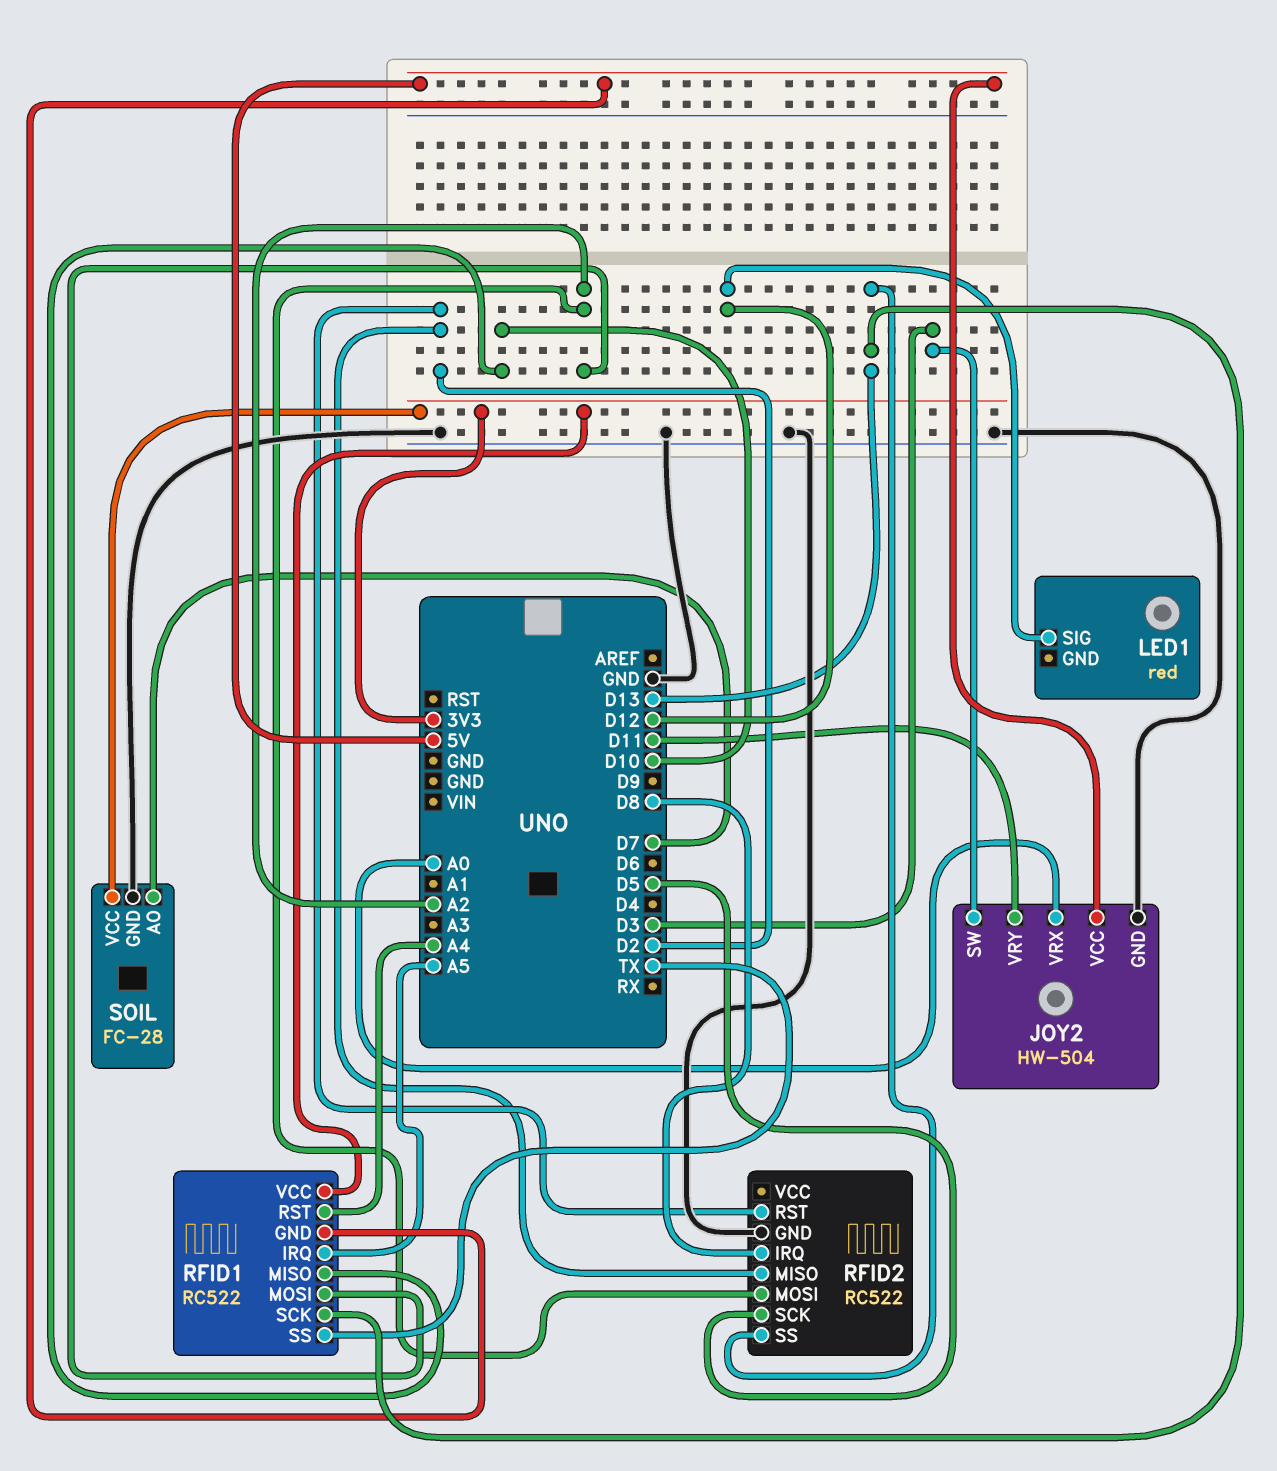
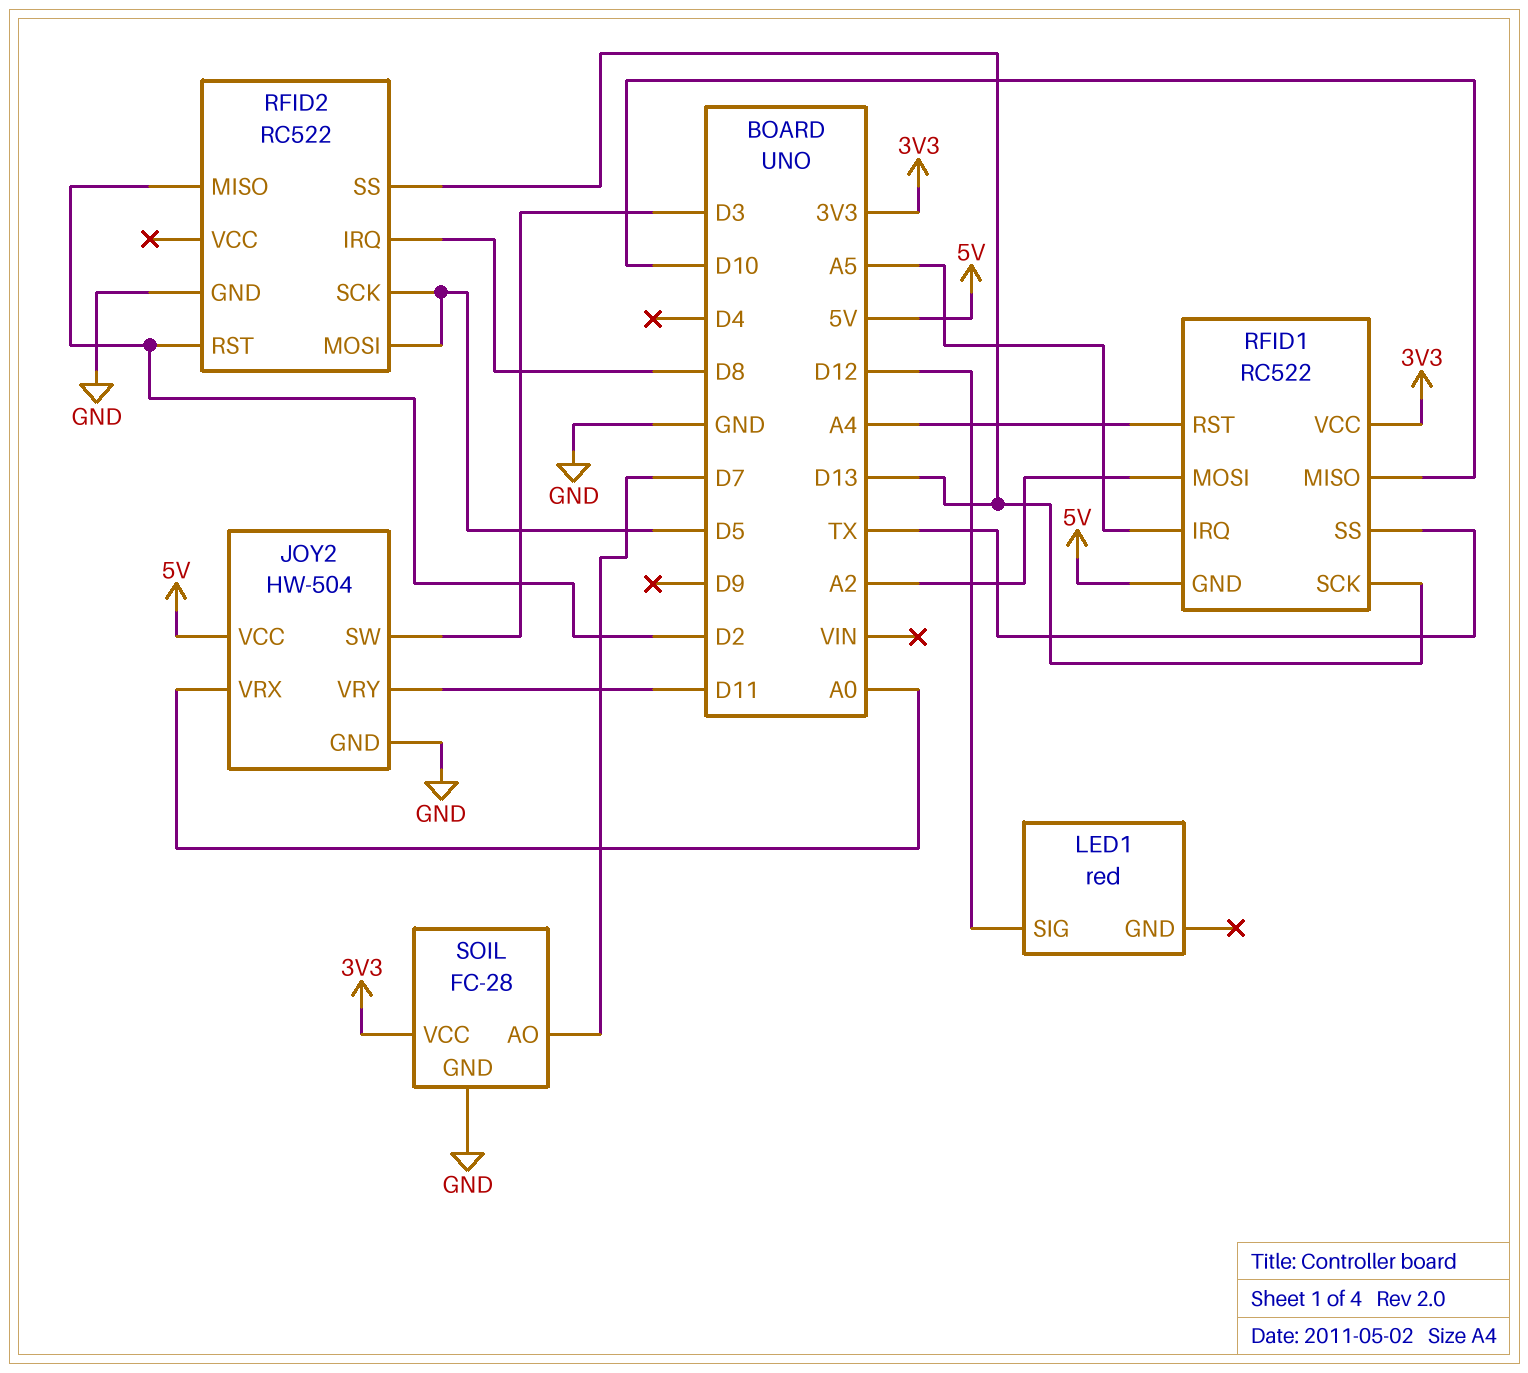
RFID2 pin MOSI: A2 -> D5

